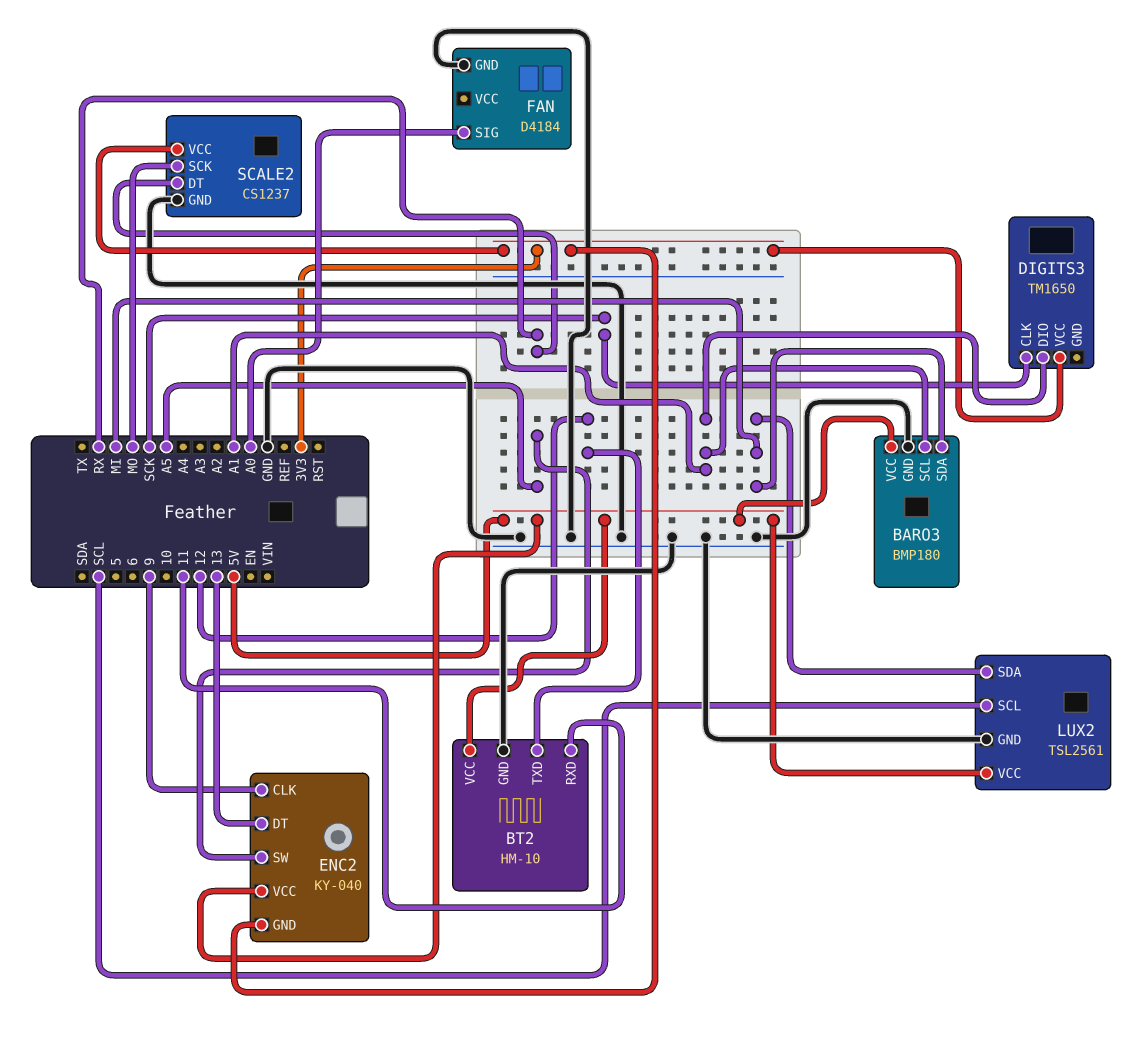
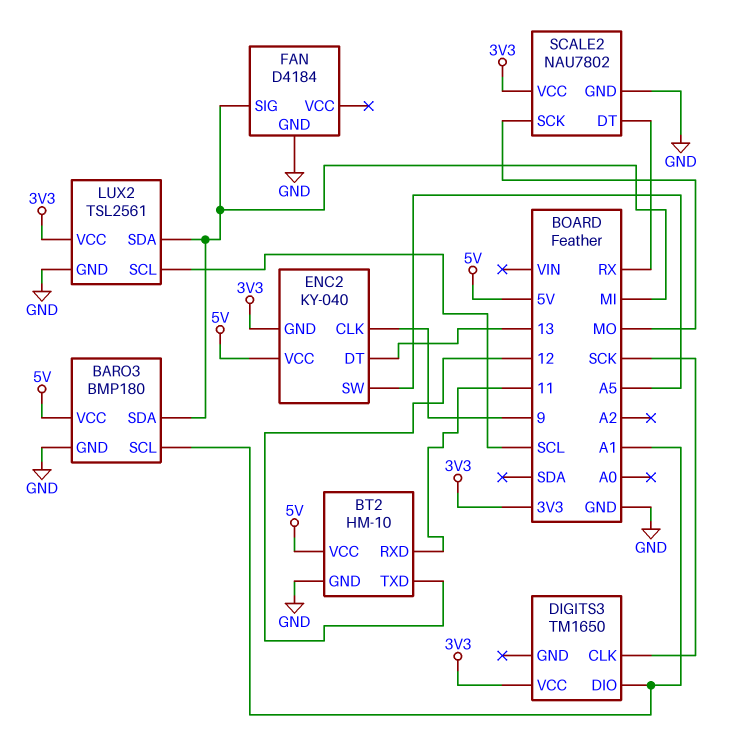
FAN pin SIG: A0 -> MI
LUX2 pin VCC: 5V -> 3V3
SCALE2: CS1237 -> NAU7802

